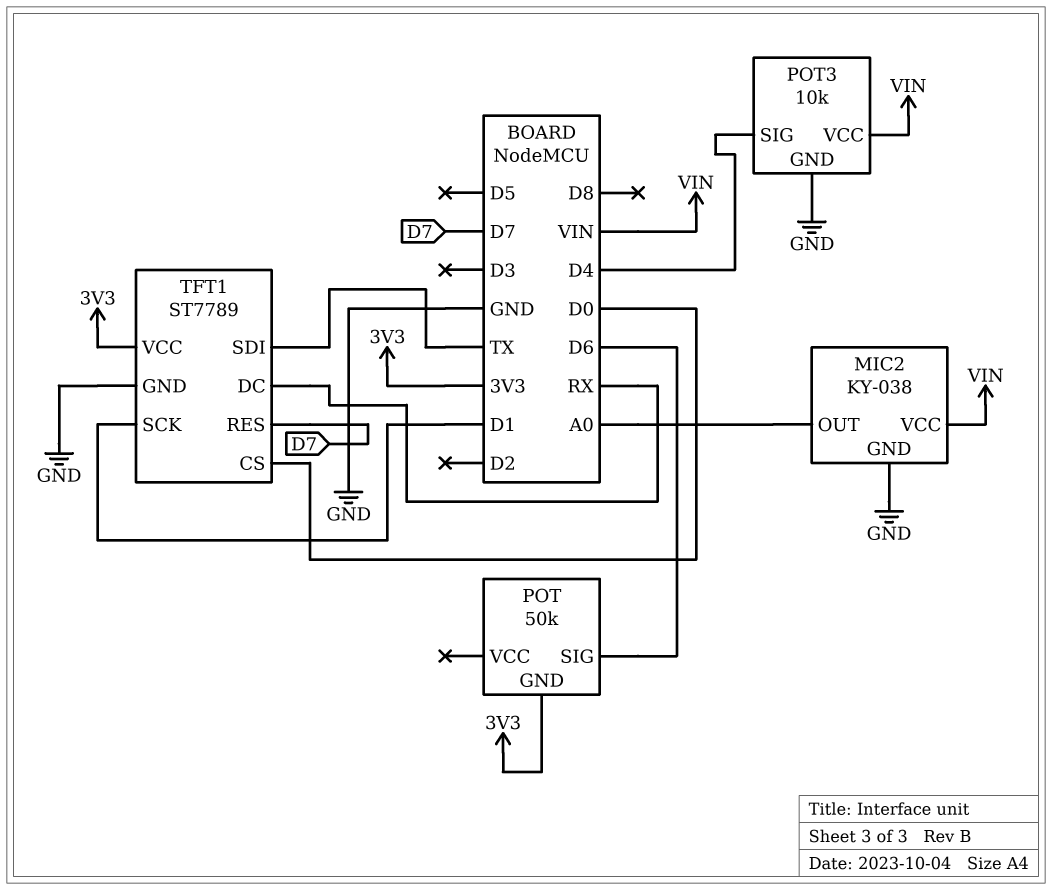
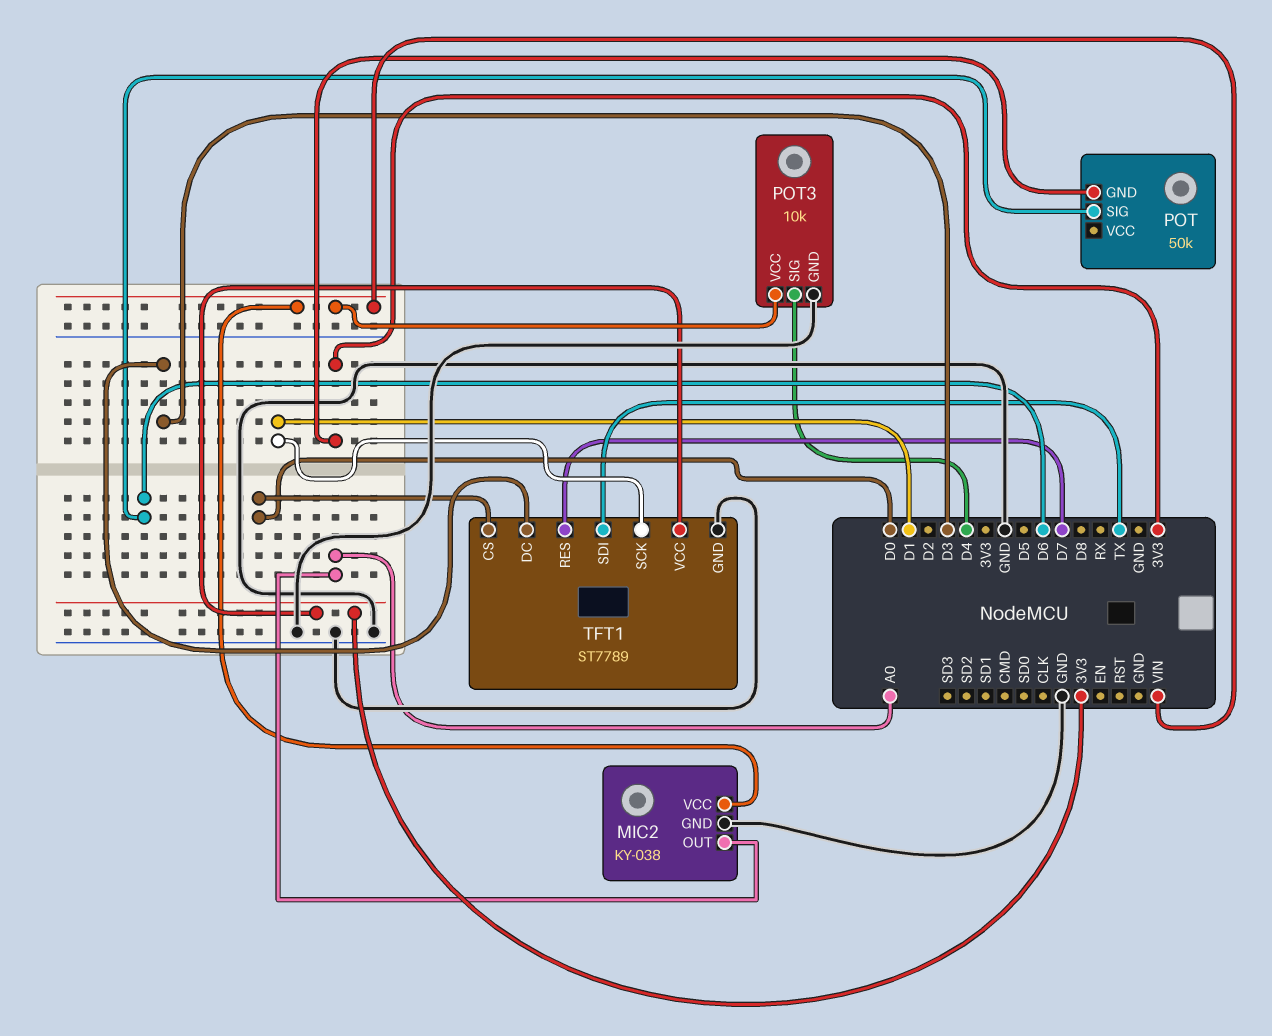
TFT1 pin DC: RX -> D3

